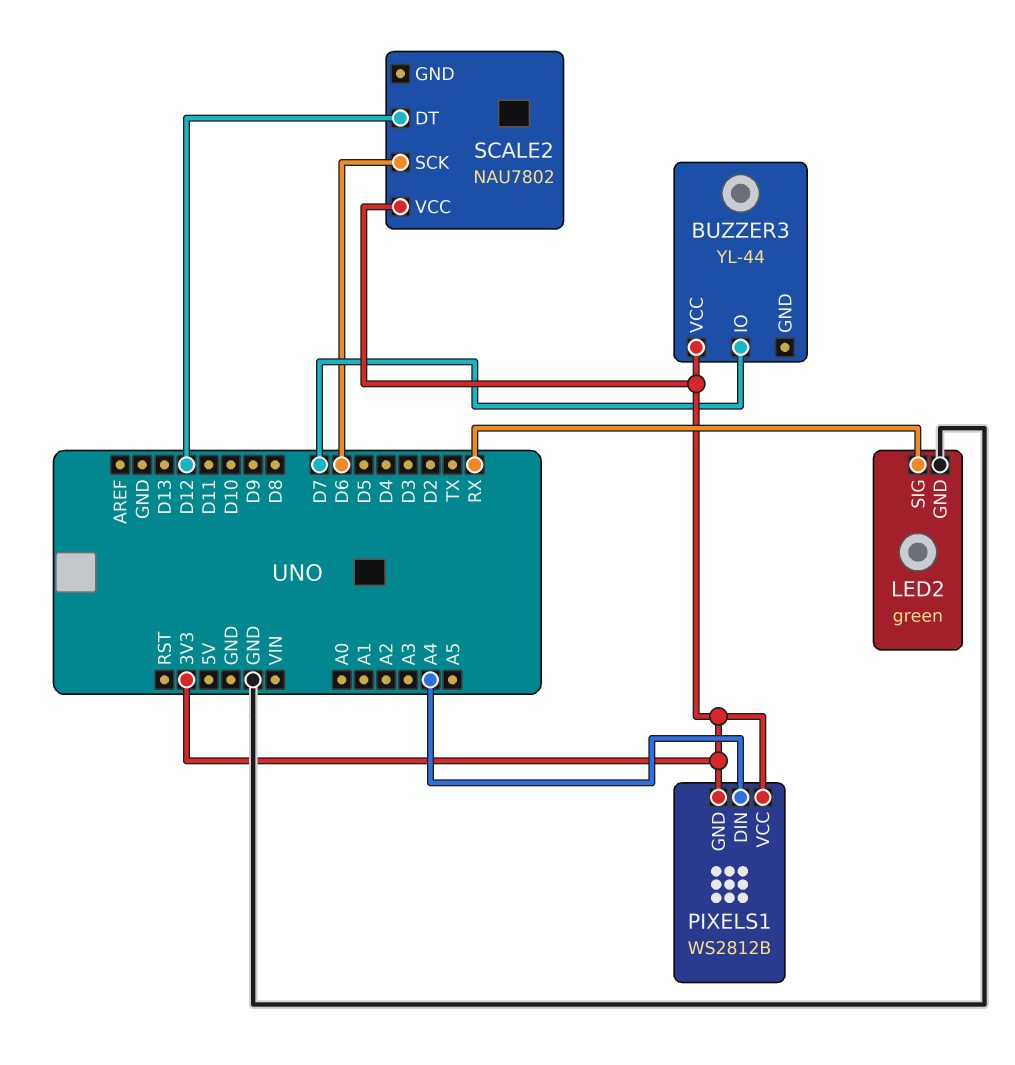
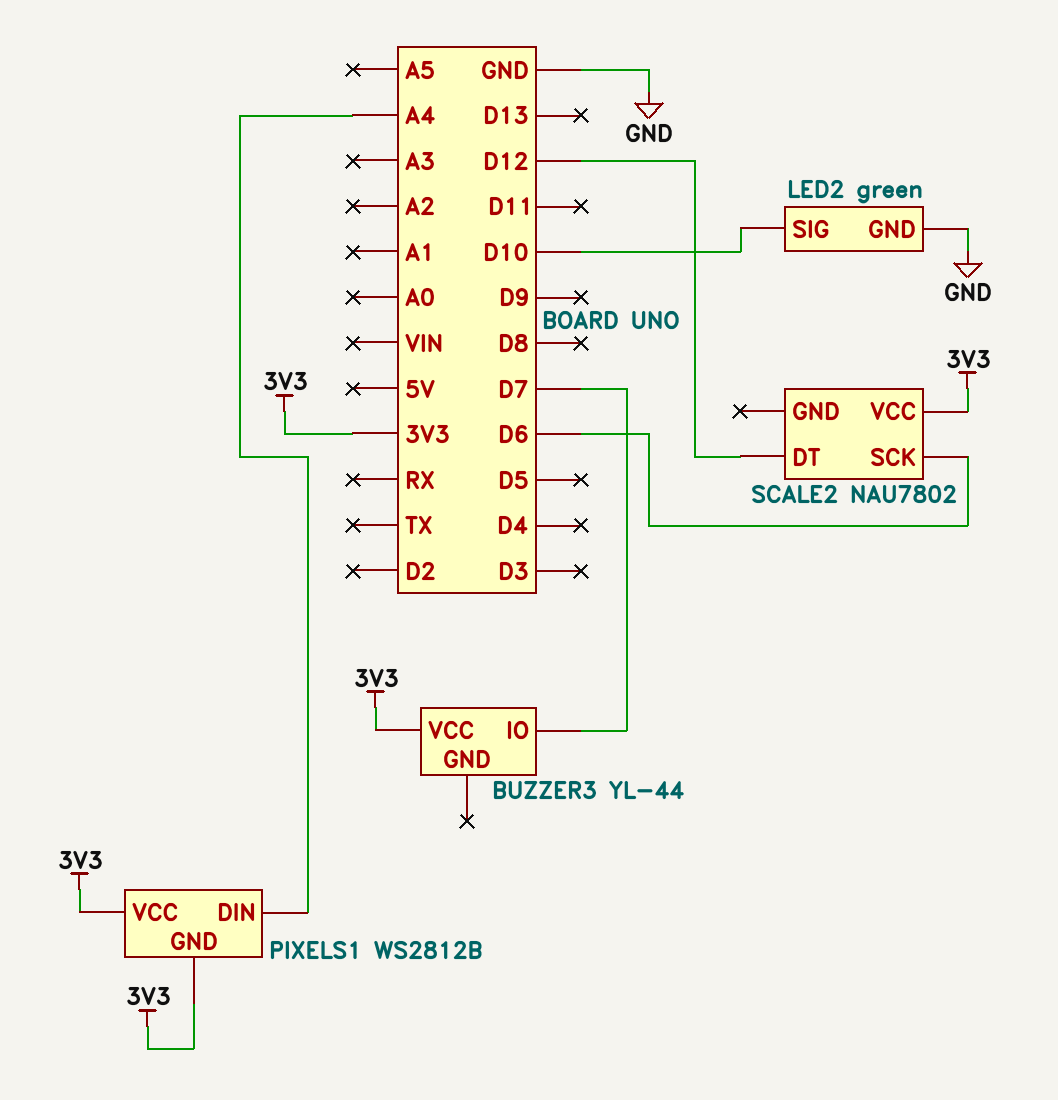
LED2 pin SIG: RX -> D10

